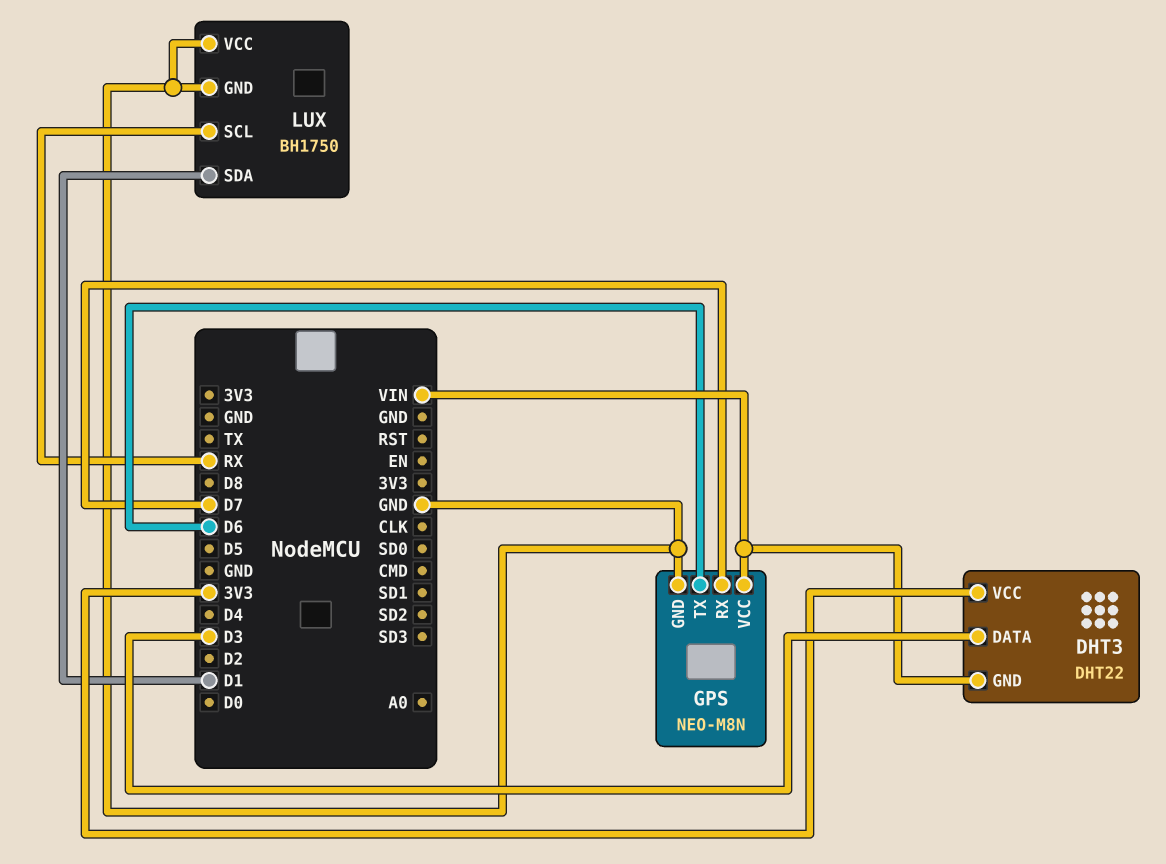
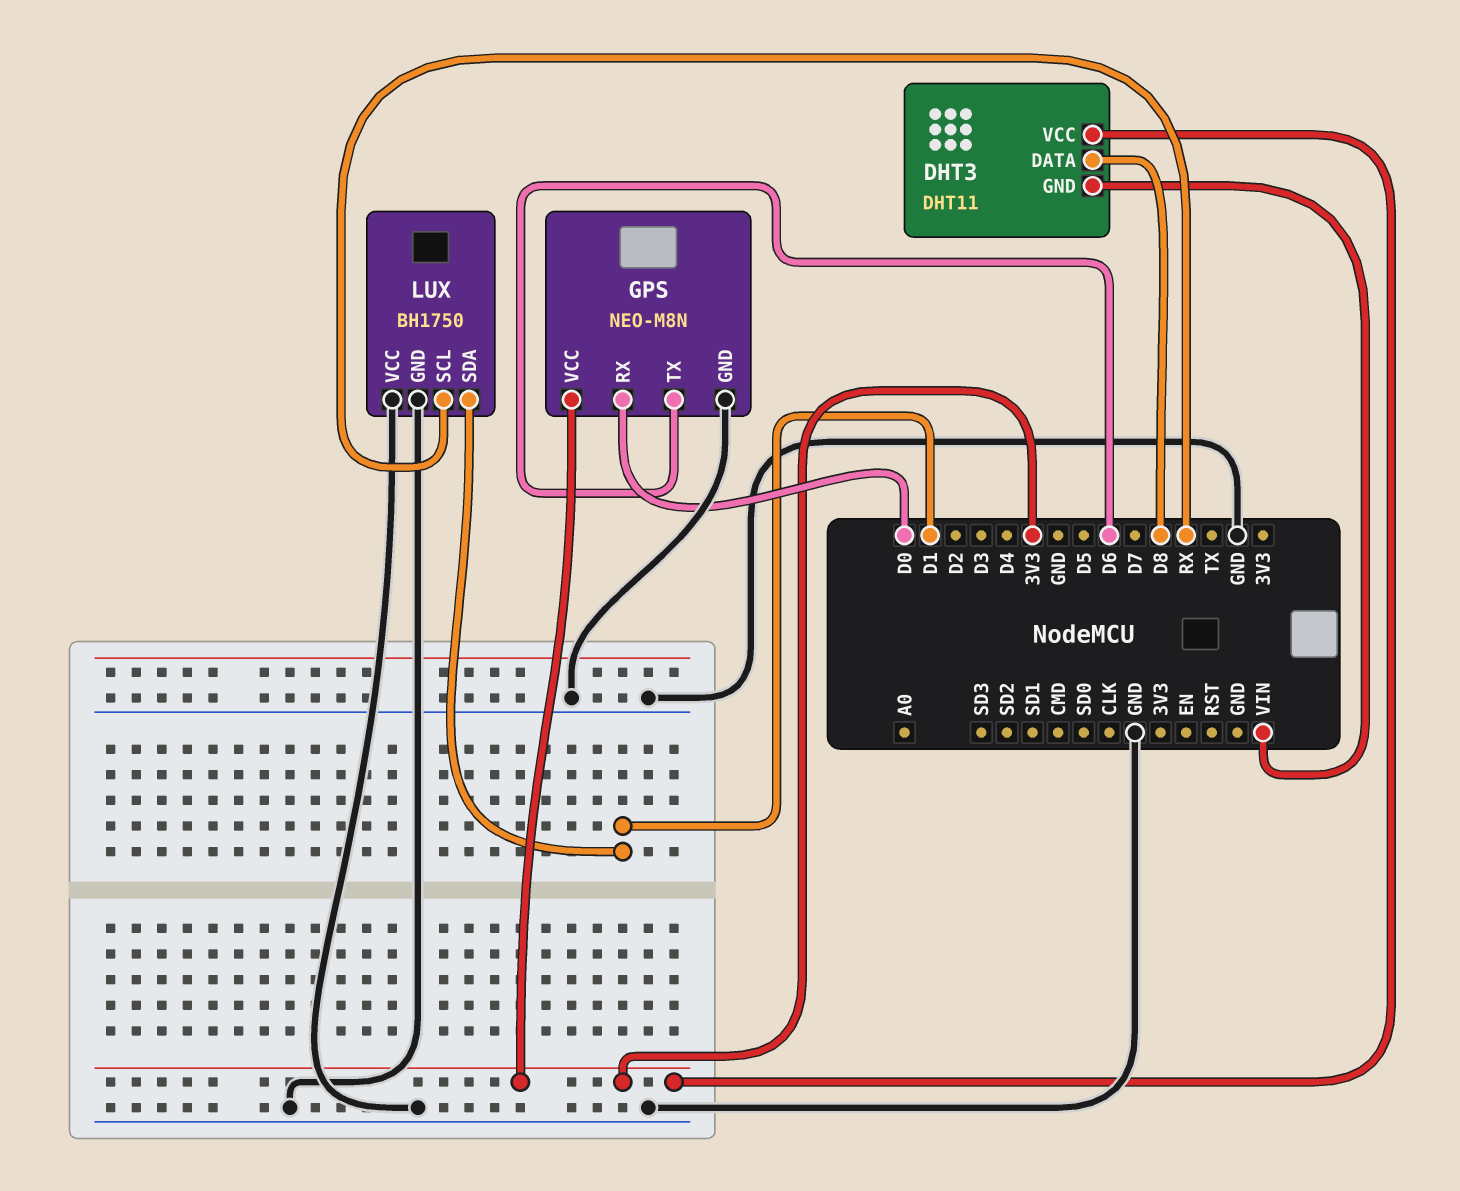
DHT3: DHT22 -> DHT11
DHT3 pin DATA: D3 -> D8
GPS pin RX: D7 -> D0
GPS pin VCC: VIN -> 3V3

